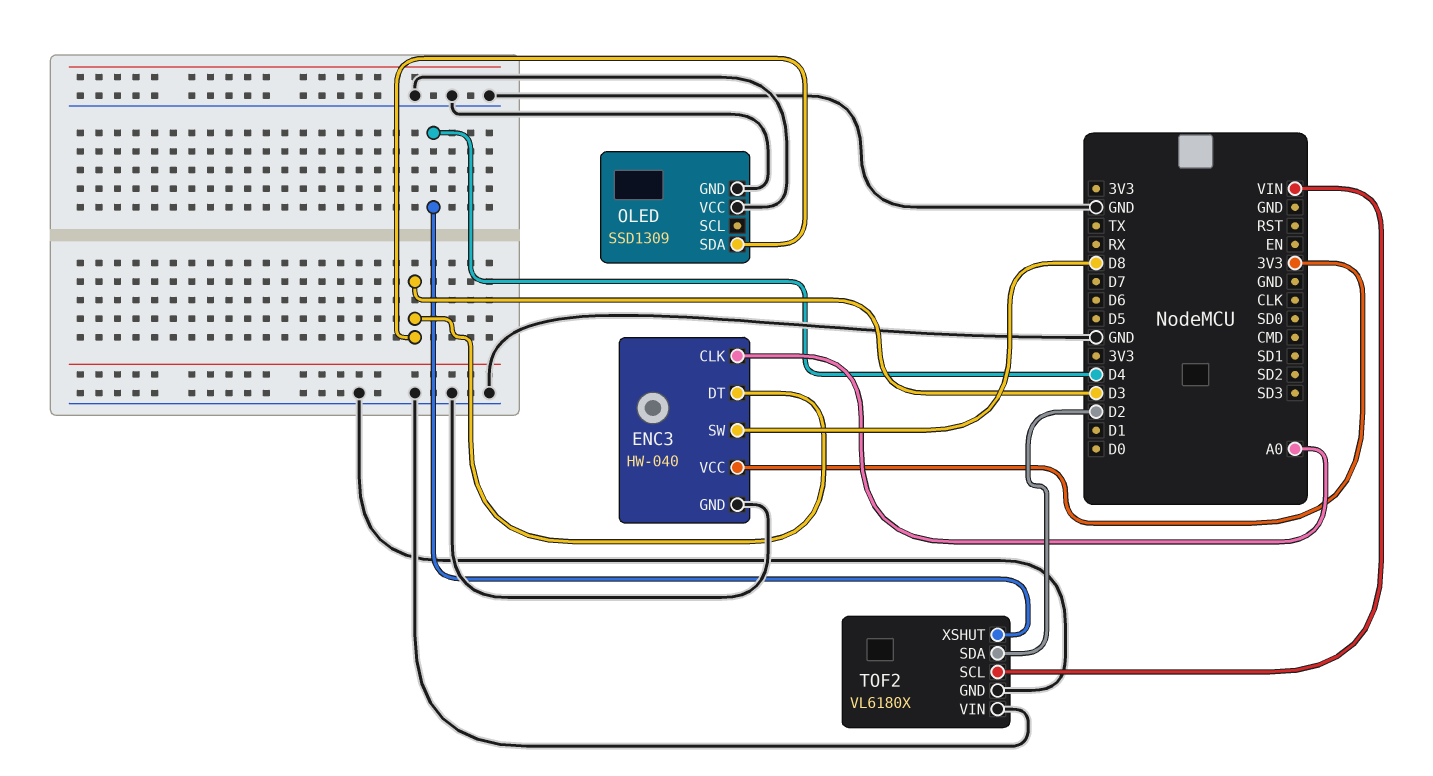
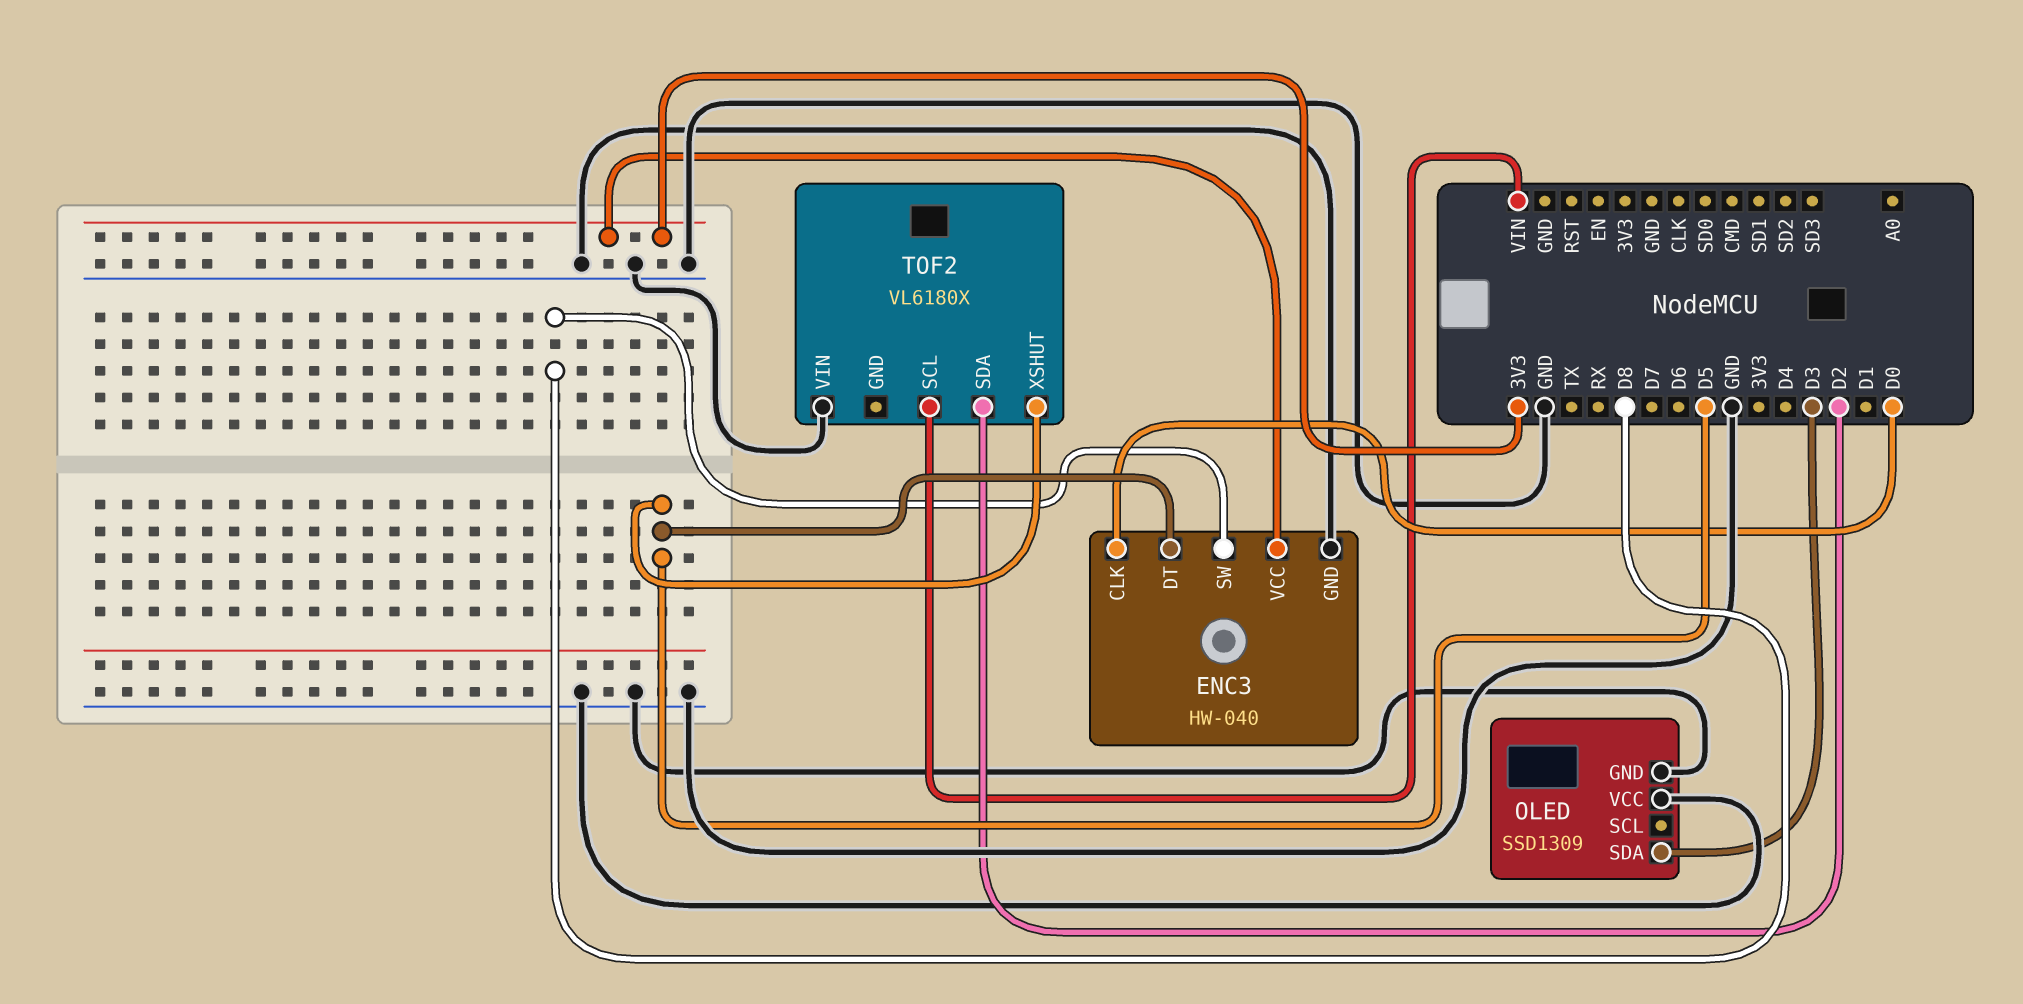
ENC3 pin CLK: A0 -> D0
ENC3 pin DT: D3 -> D5
TOF2 pin GND: GND -> none
TOF2 pin XSHUT: D4 -> D5

